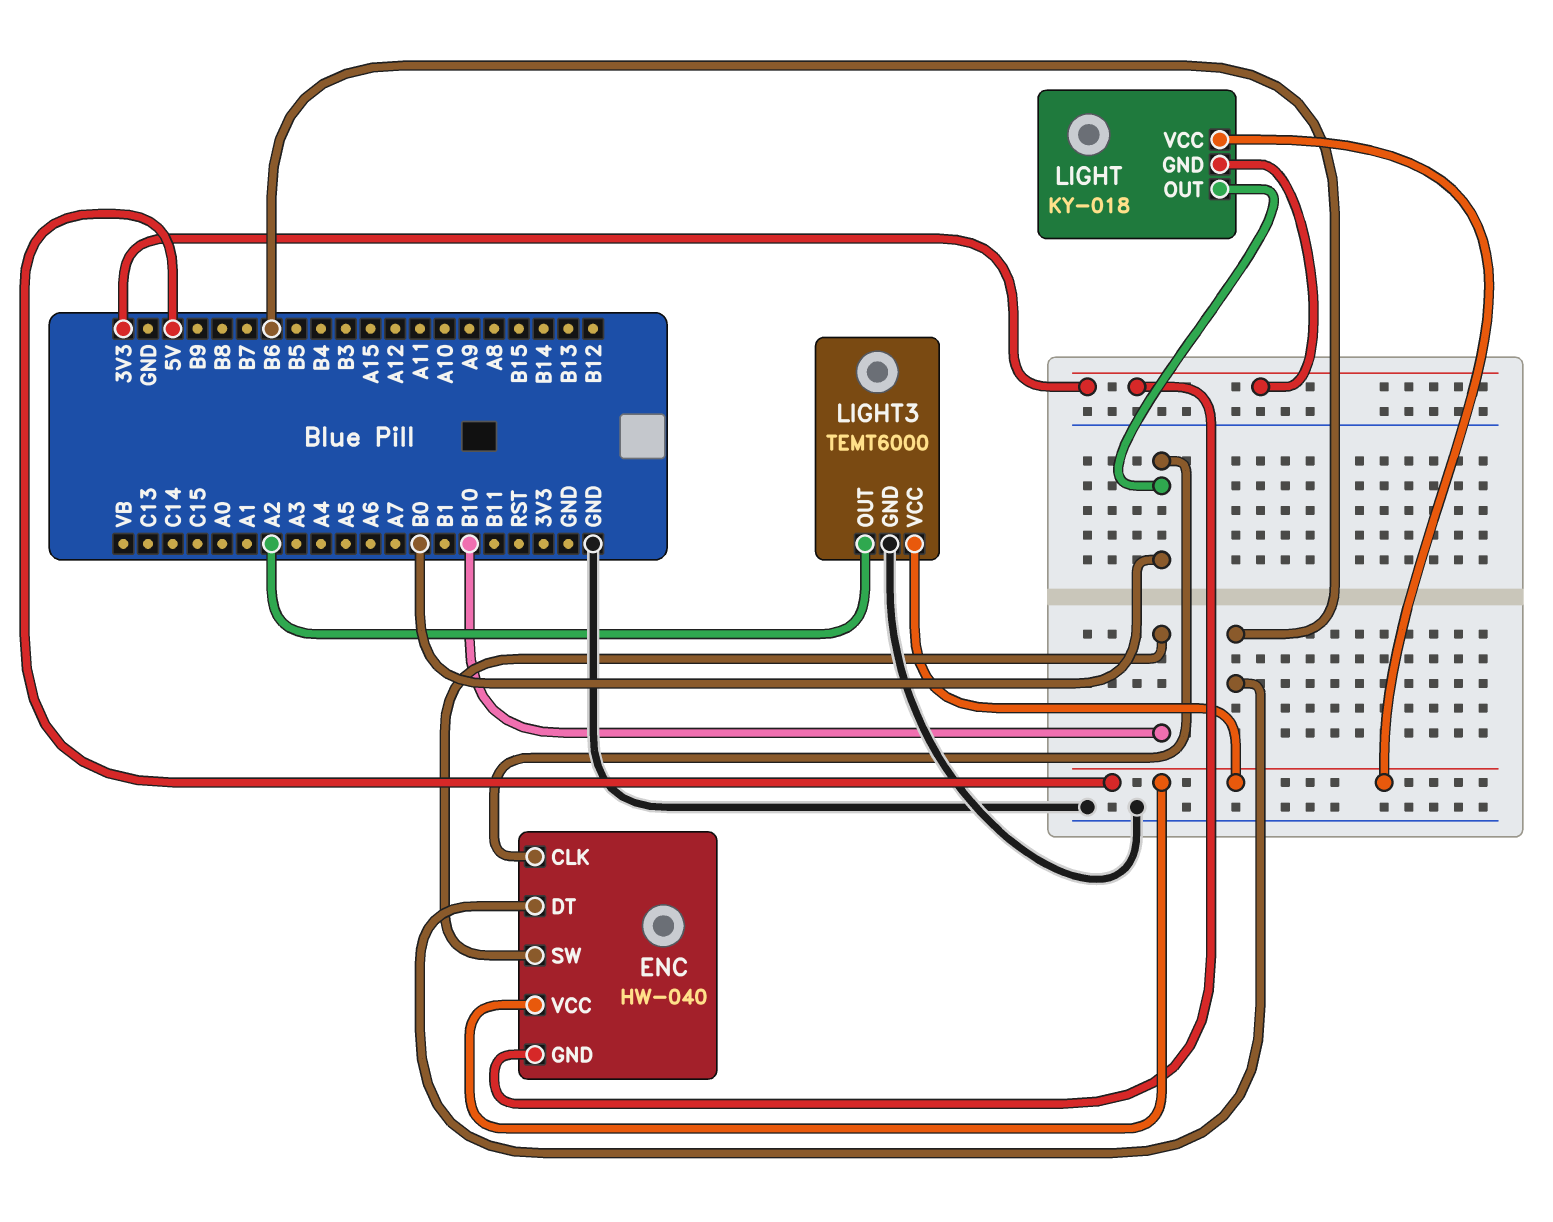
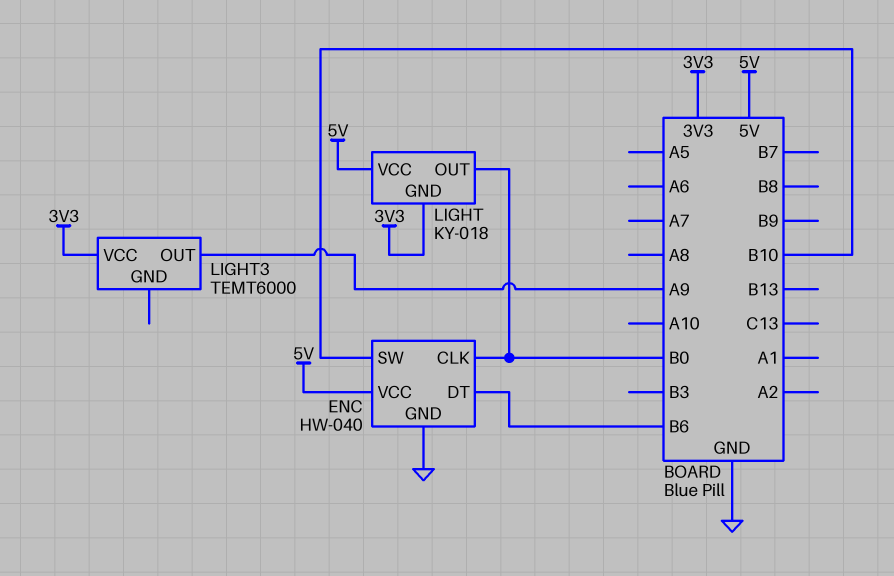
ENC pin GND: 3V3 -> GND
LIGHT3 pin GND: GND -> none
LIGHT3 pin OUT: A2 -> A9
LIGHT3 pin VCC: 5V -> 3V3

